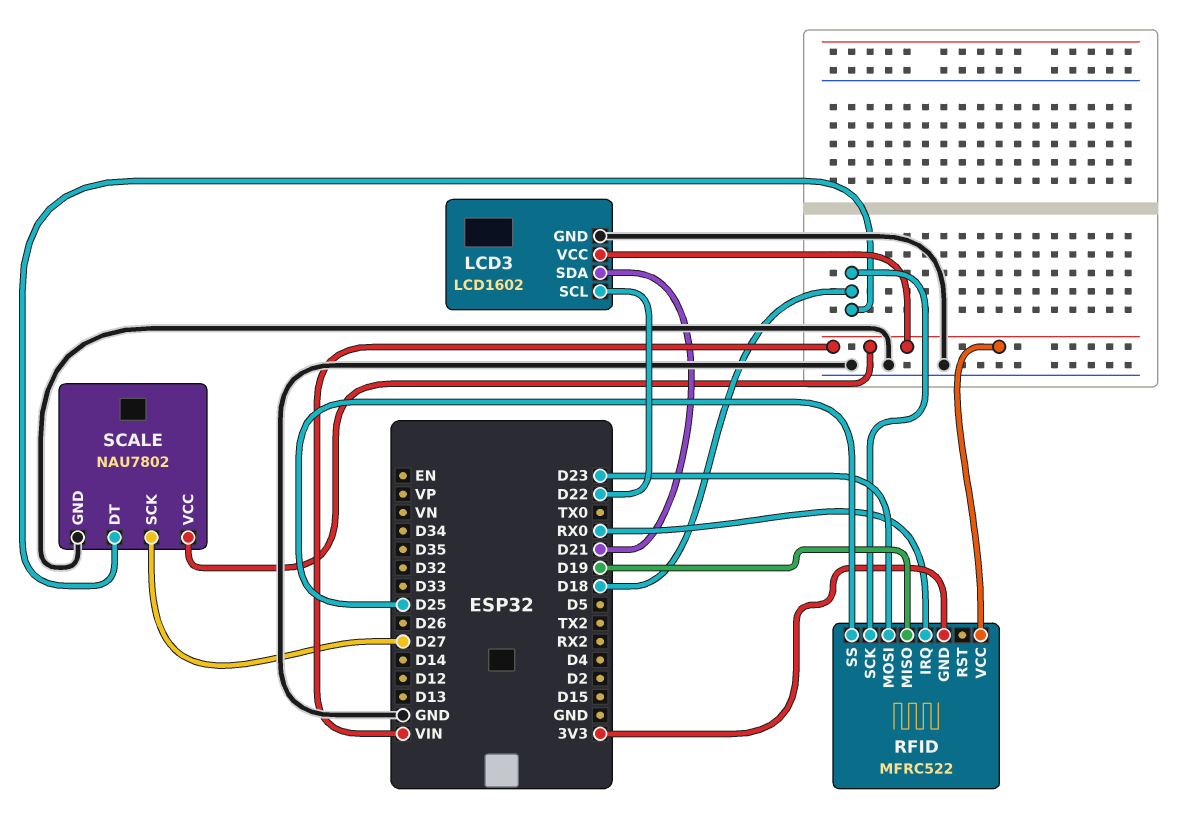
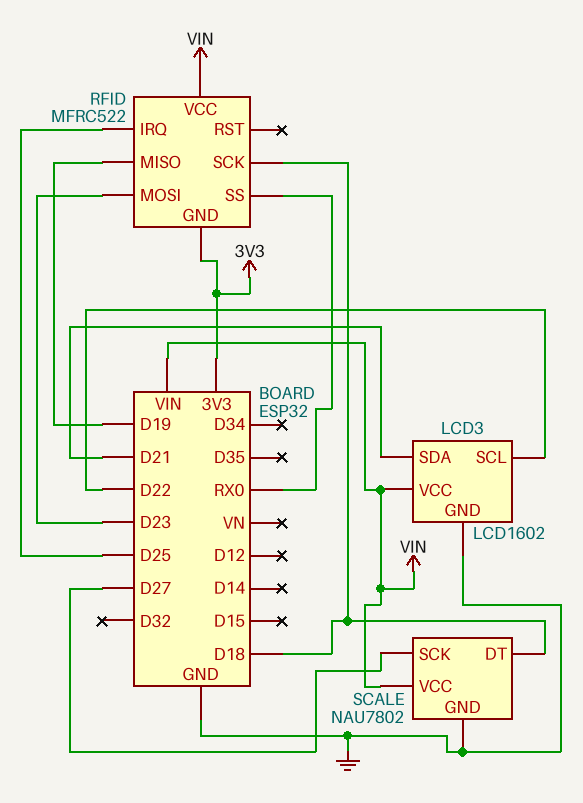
RFID pin IRQ: RX0 -> D25
RFID pin SS: D25 -> RX0

